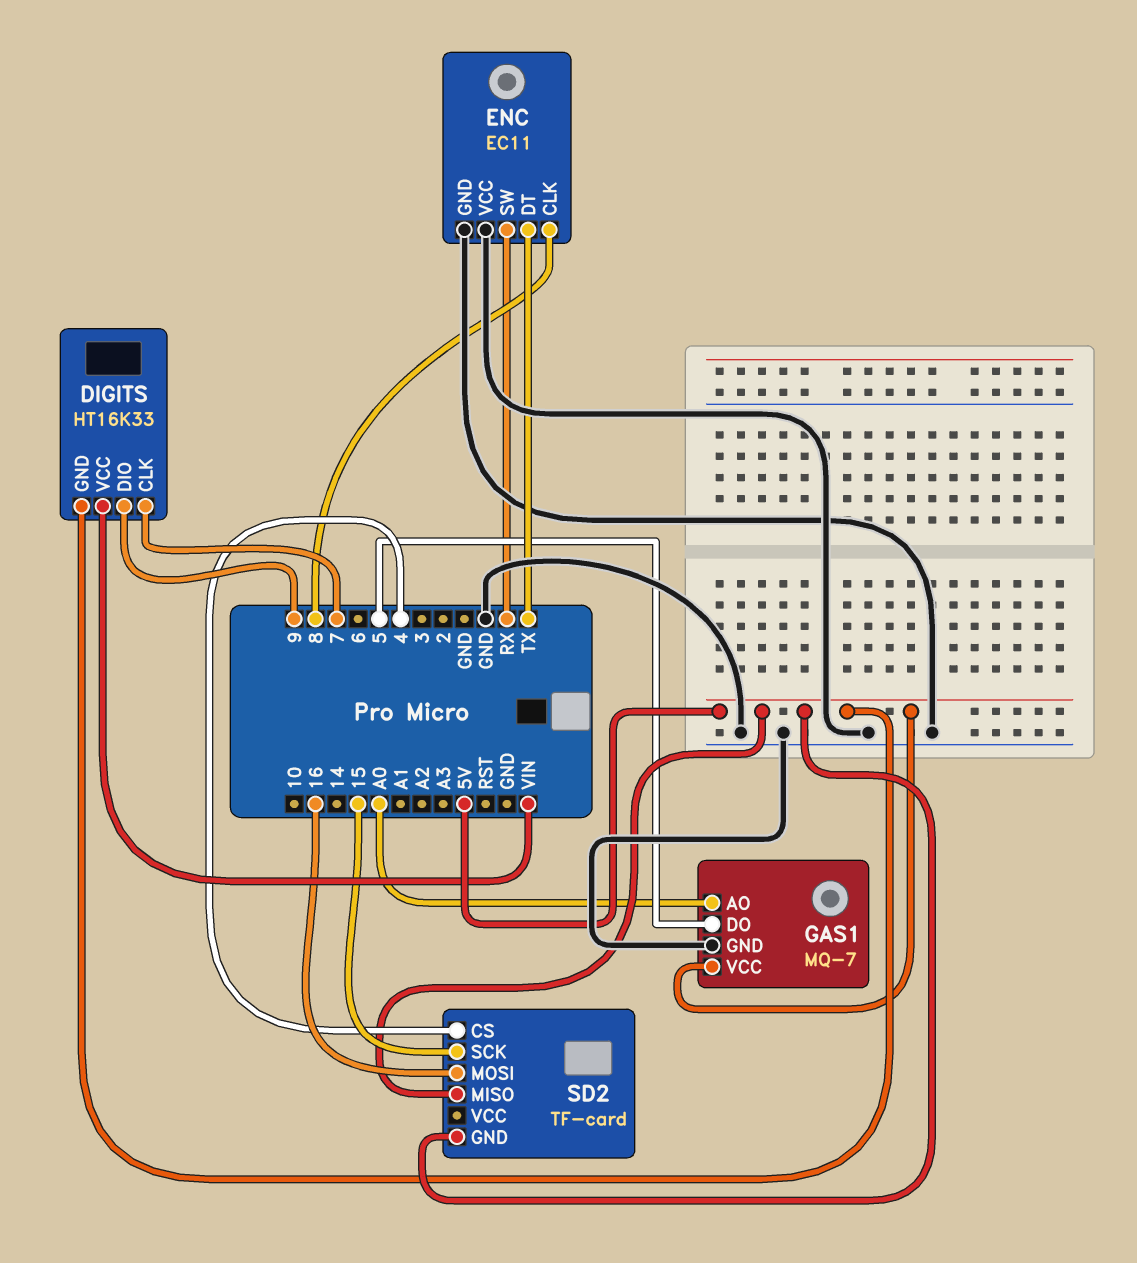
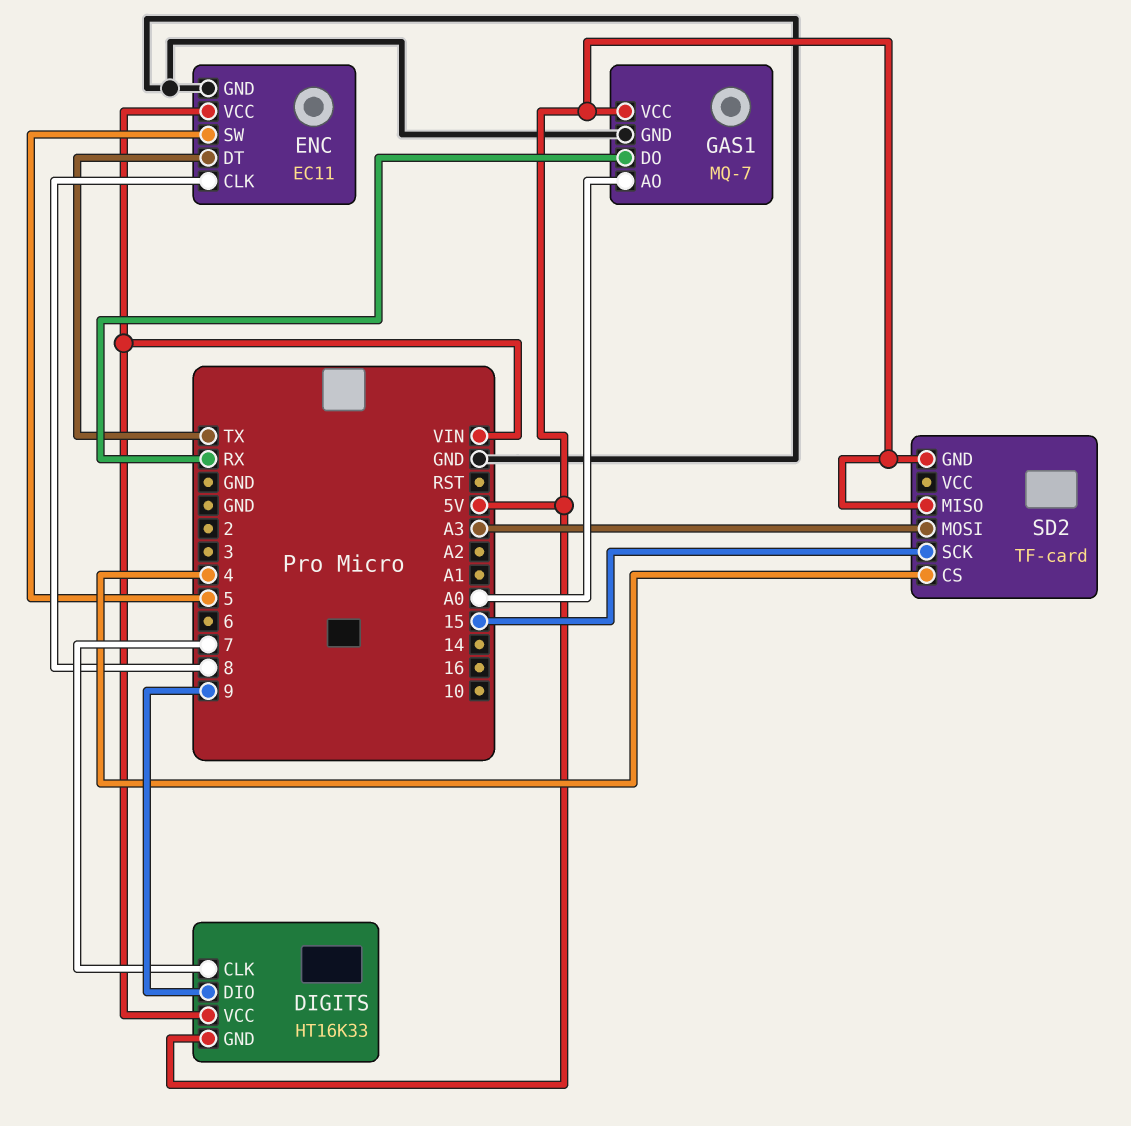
ENC pin SW: RX -> 5
ENC pin VCC: GND -> VIN
GAS1 pin DO: 5 -> RX
SD2 pin MOSI: 16 -> A3

